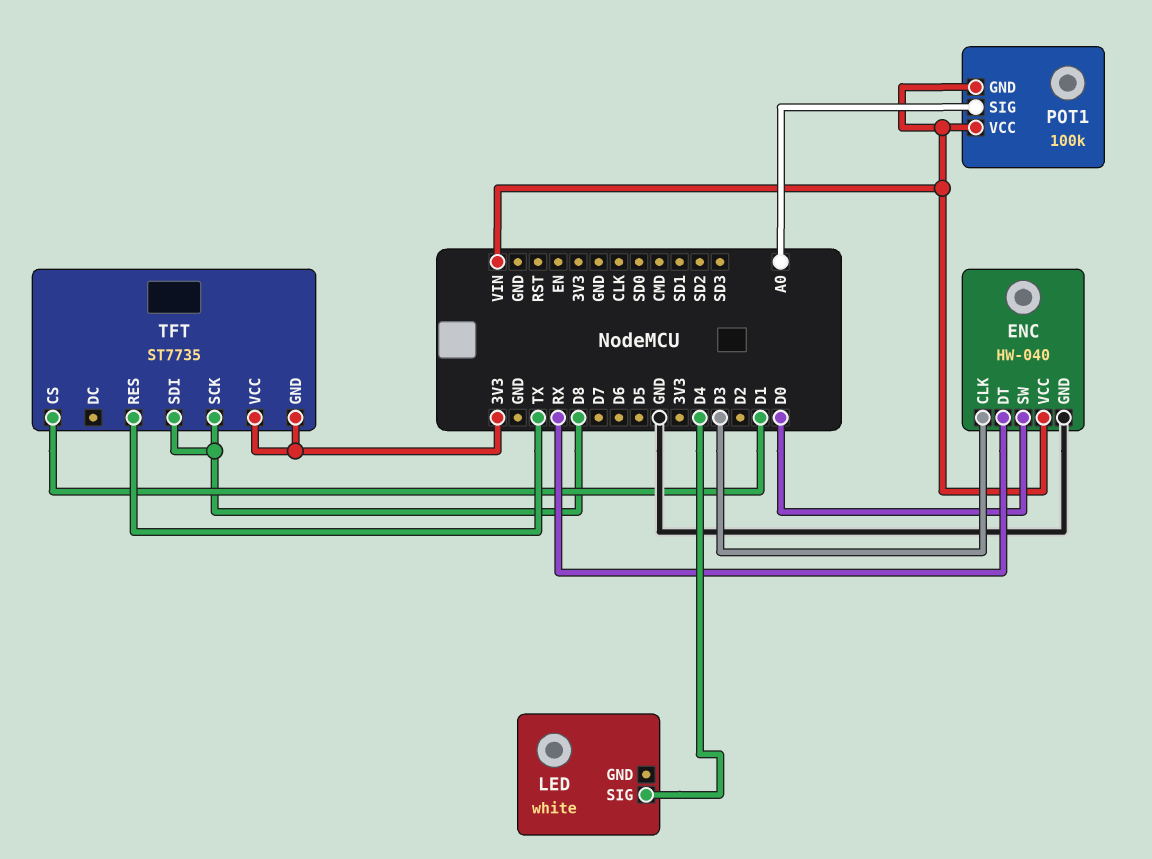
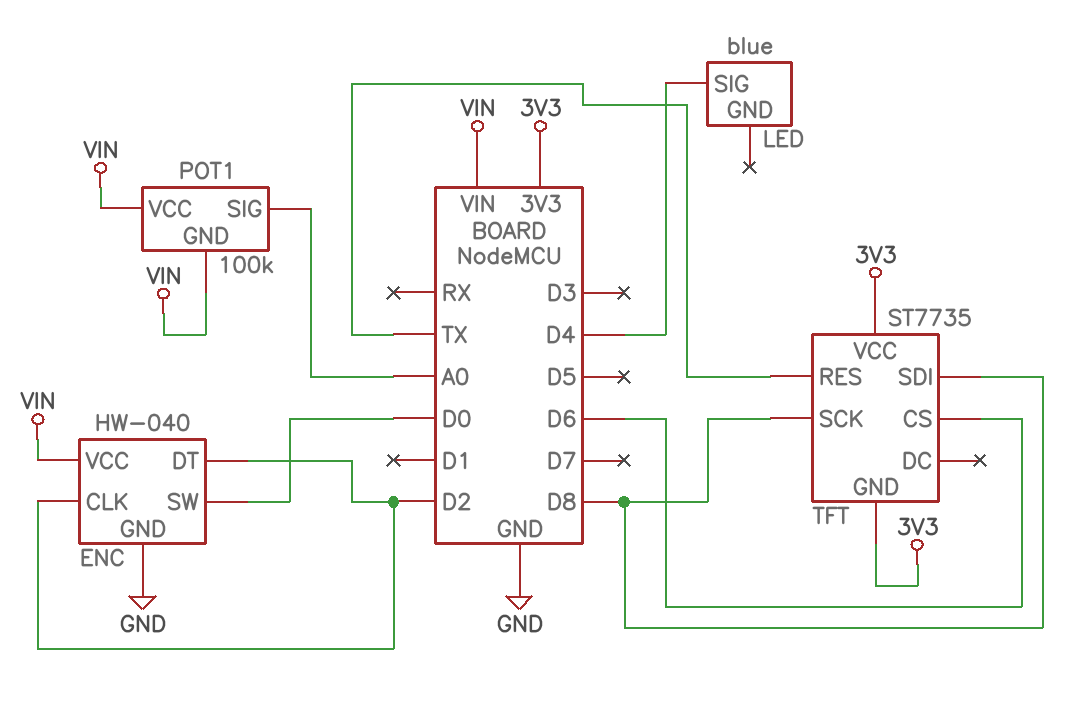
ENC pin CLK: D3 -> D2
ENC pin DT: RX -> D2
LED: white -> blue
TFT pin CS: D1 -> D6

